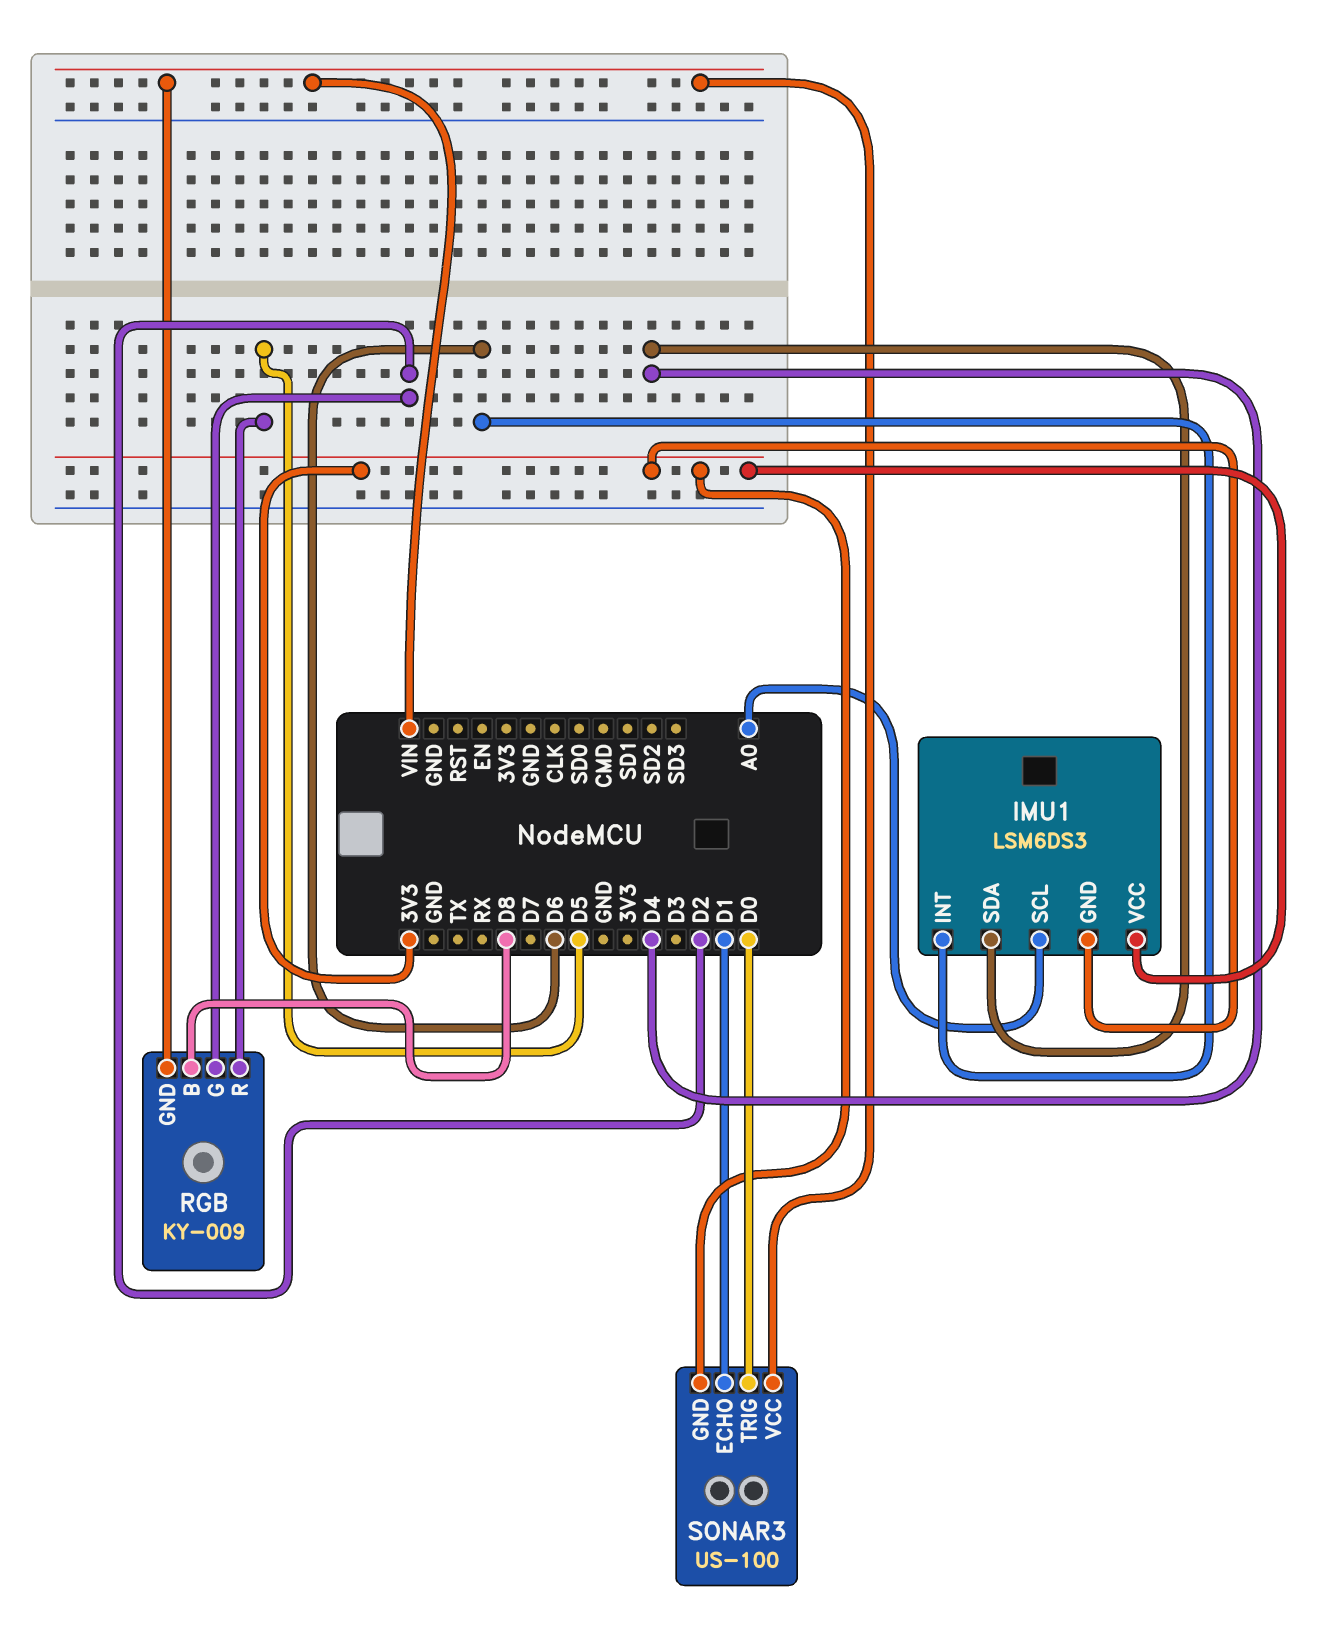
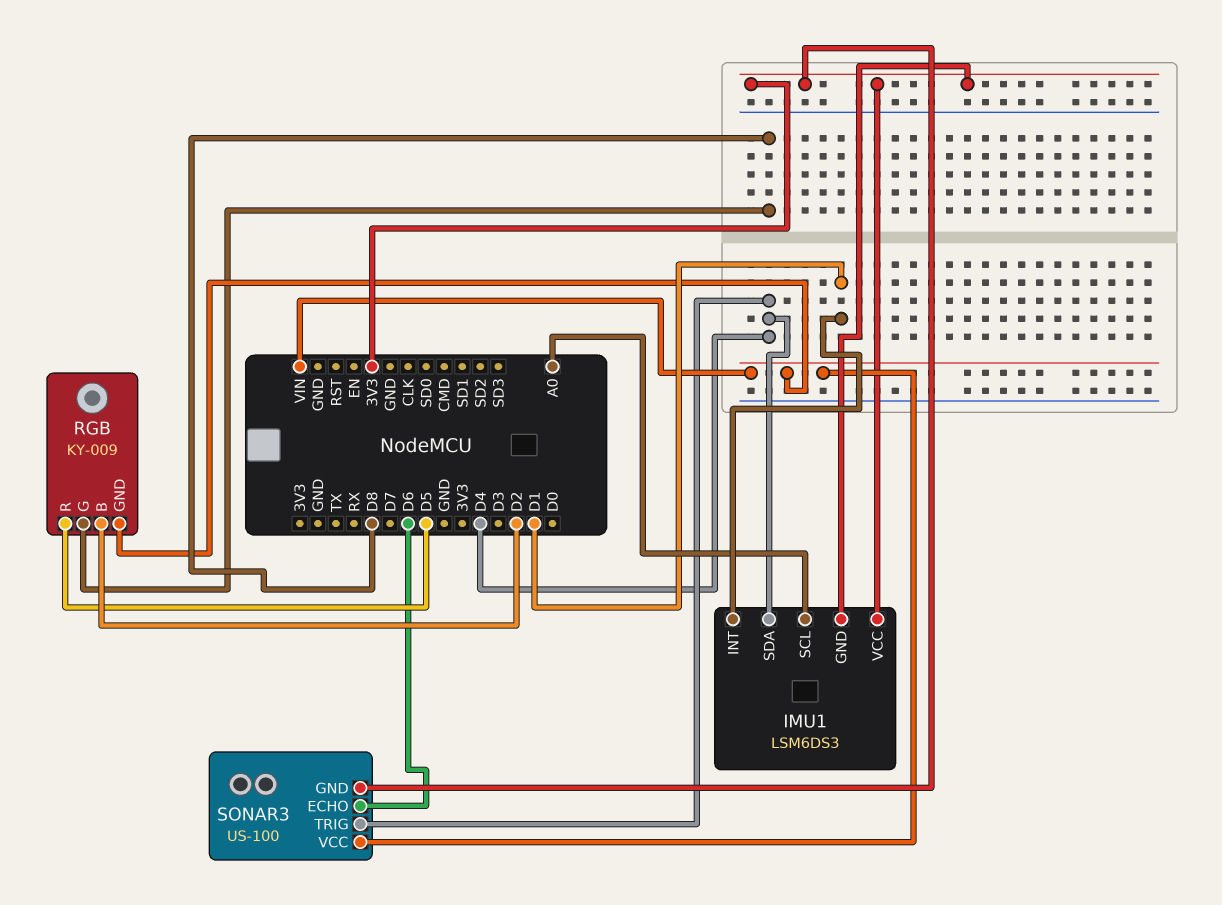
IMU1 pin INT: D6 -> D1
RGB pin B: D8 -> D2
RGB pin G: D2 -> D8
SONAR3 pin ECHO: D1 -> D6
SONAR3 pin TRIG: D0 -> D4

